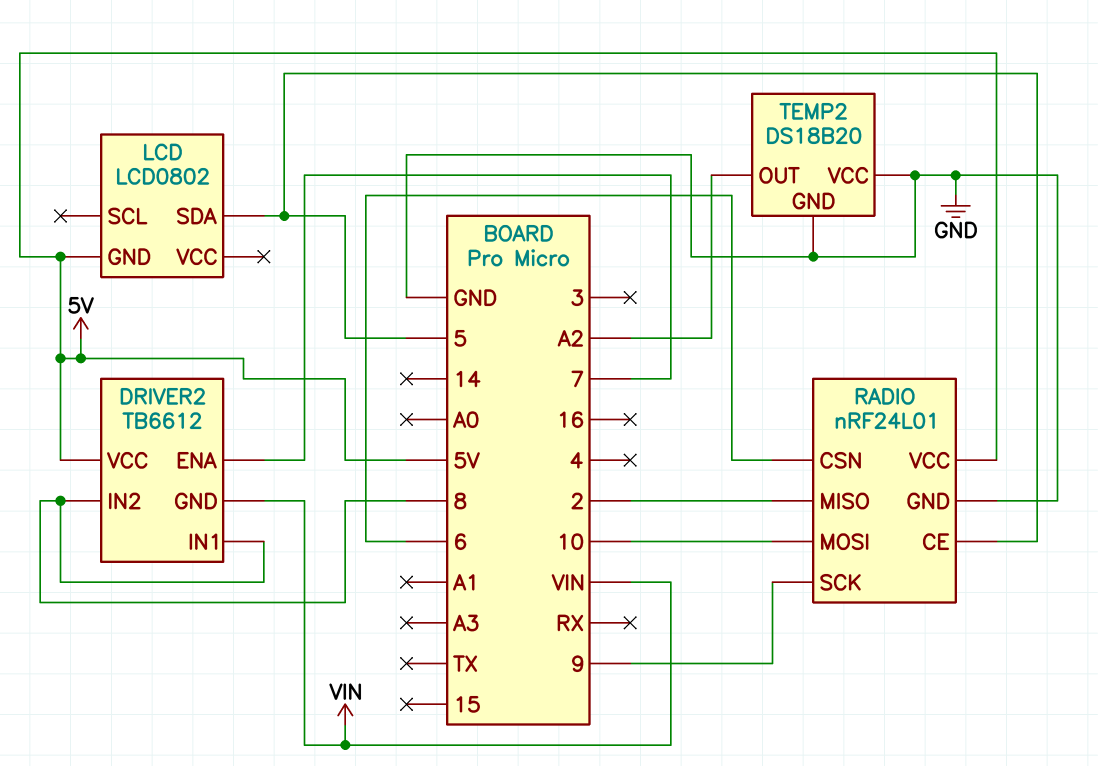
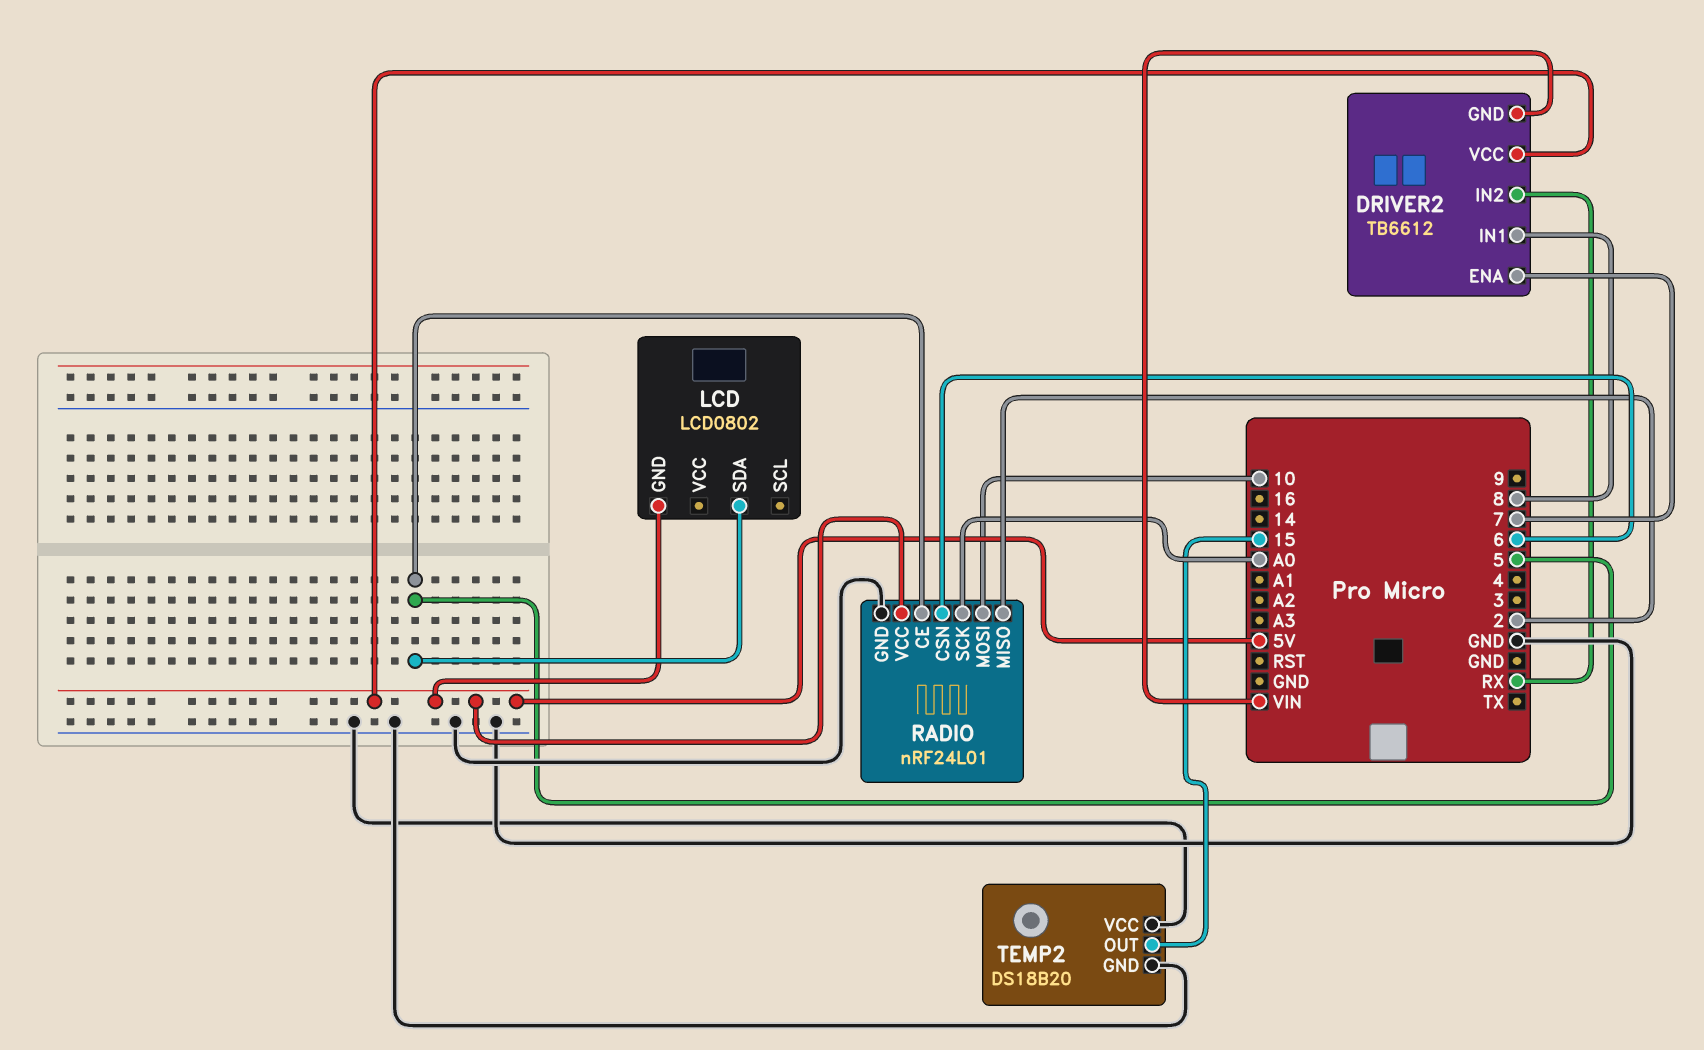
DRIVER2 pin IN2: 8 -> RX
RADIO pin SCK: 9 -> A0
TEMP2 pin OUT: A2 -> 15

